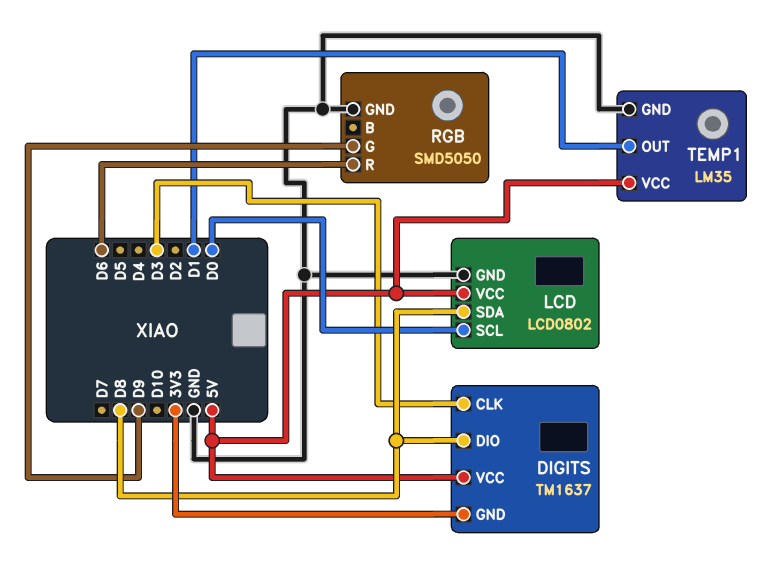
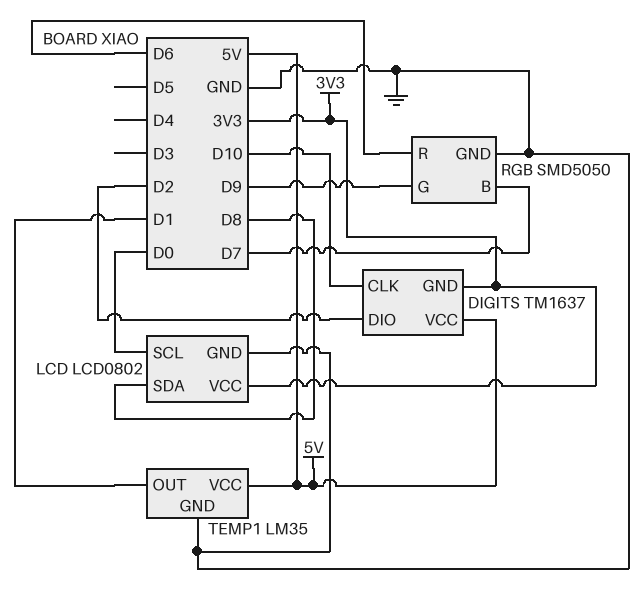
DIGITS pin CLK: D3 -> D10
DIGITS pin DIO: D8 -> D2
LCD pin VCC: 5V -> 3V3
RGB pin B: none -> D7

